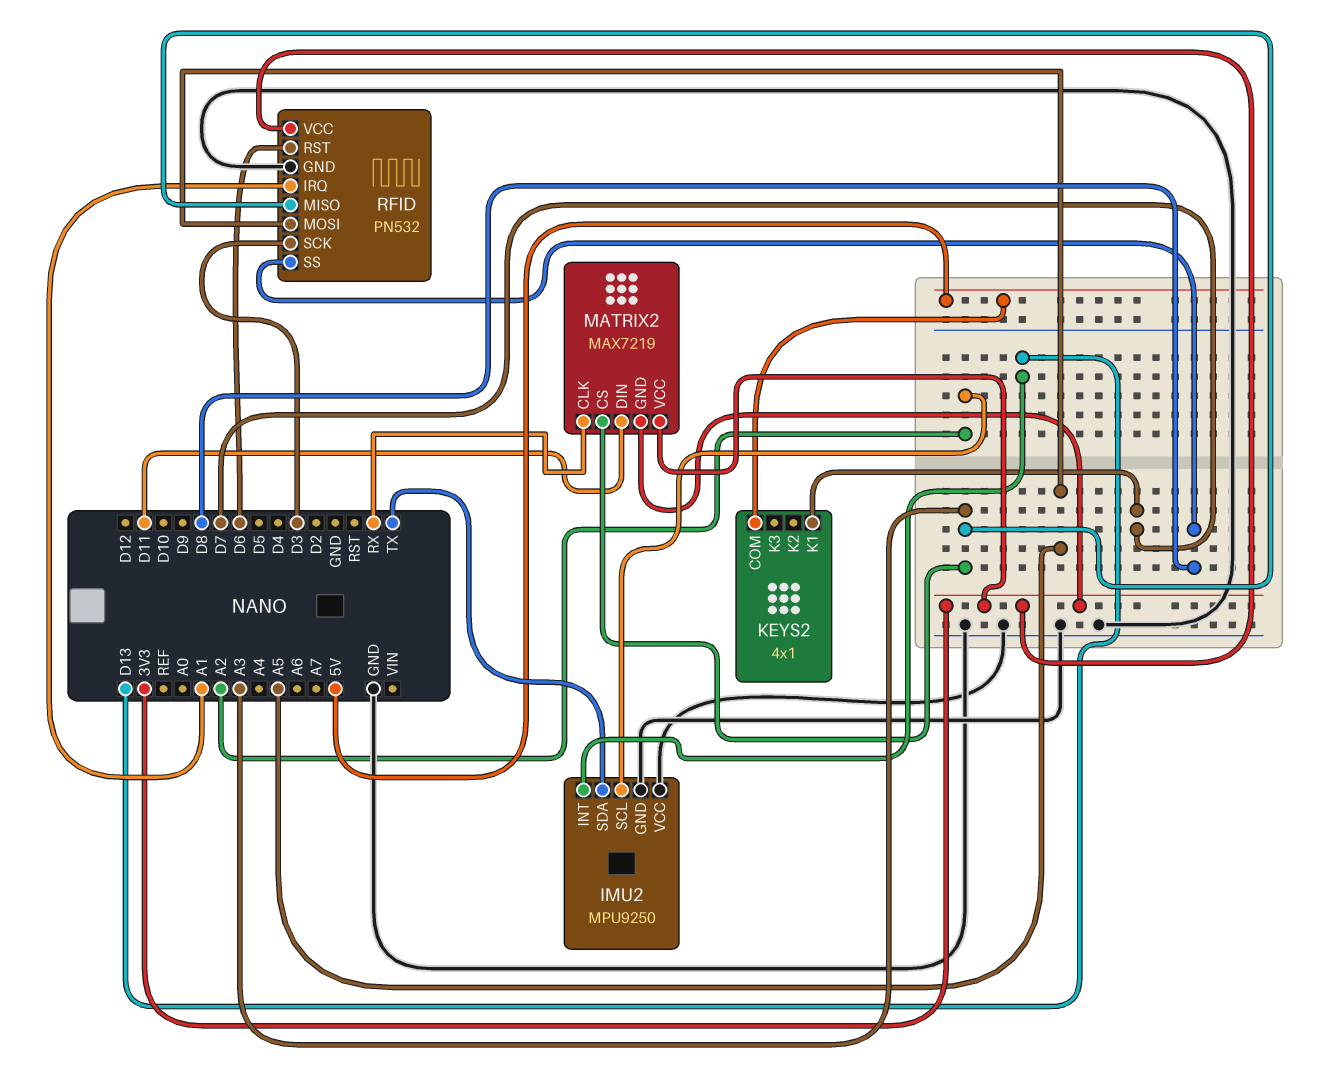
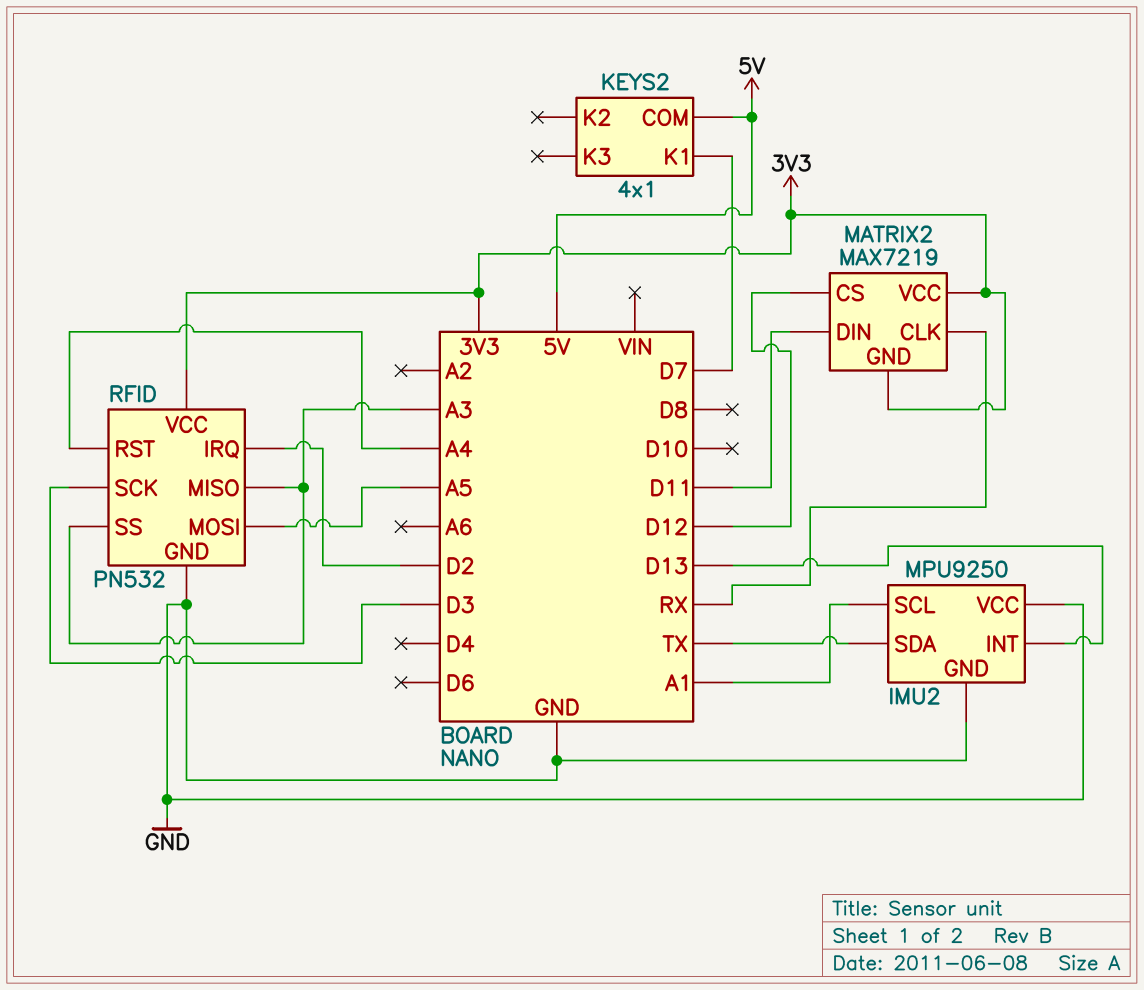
IMU2 pin SCL: A2 -> A1
MATRIX2 pin CS: A3 -> D12
RFID pin IRQ: A1 -> D2
RFID pin RST: D6 -> A4
RFID pin SS: D8 -> A3

